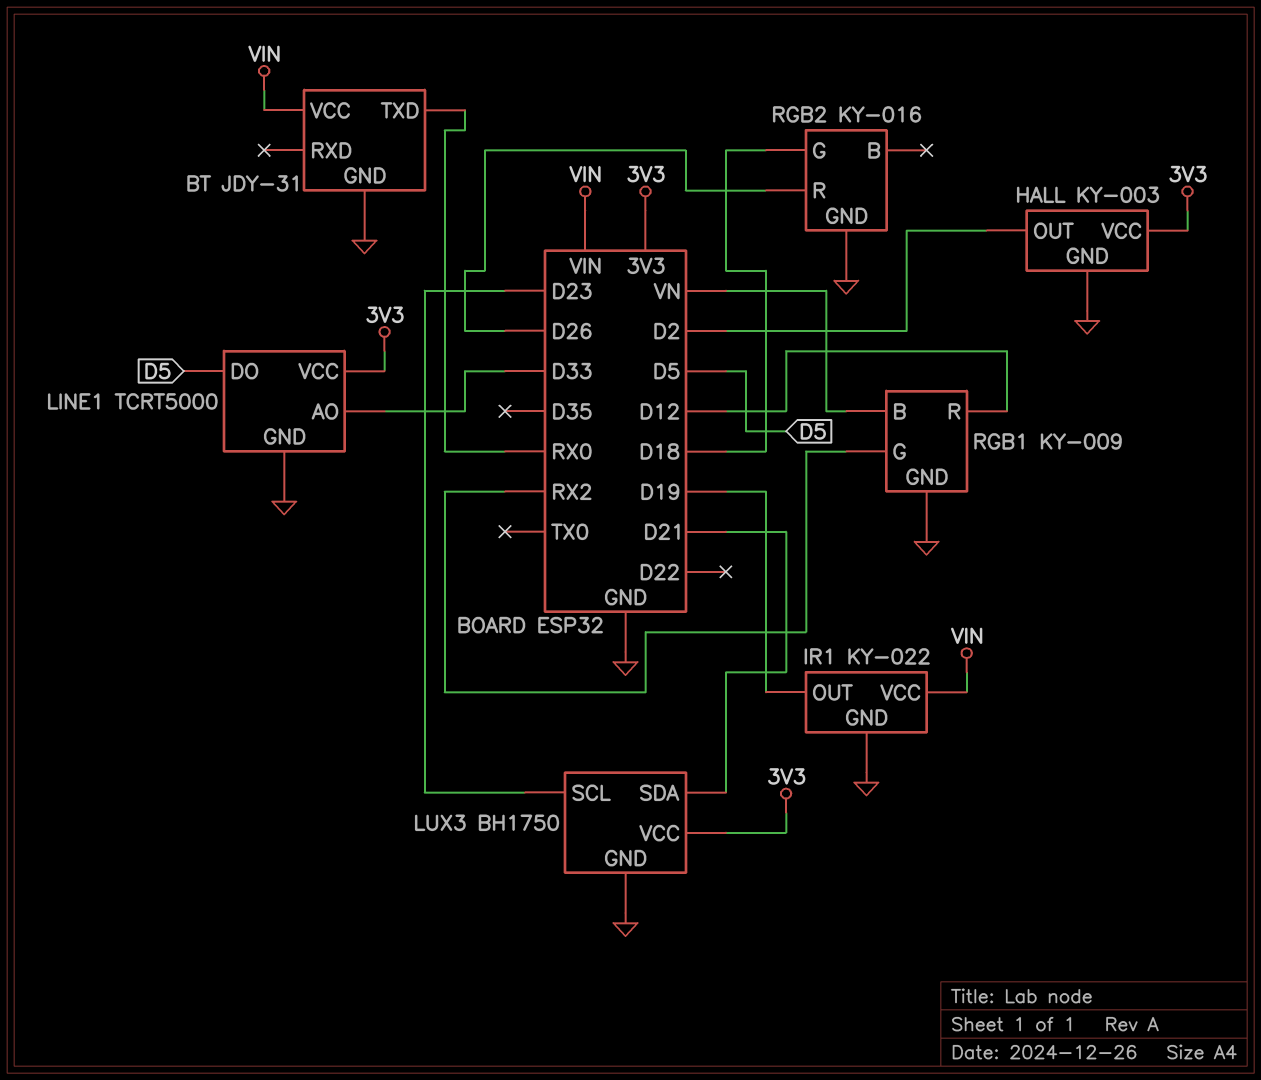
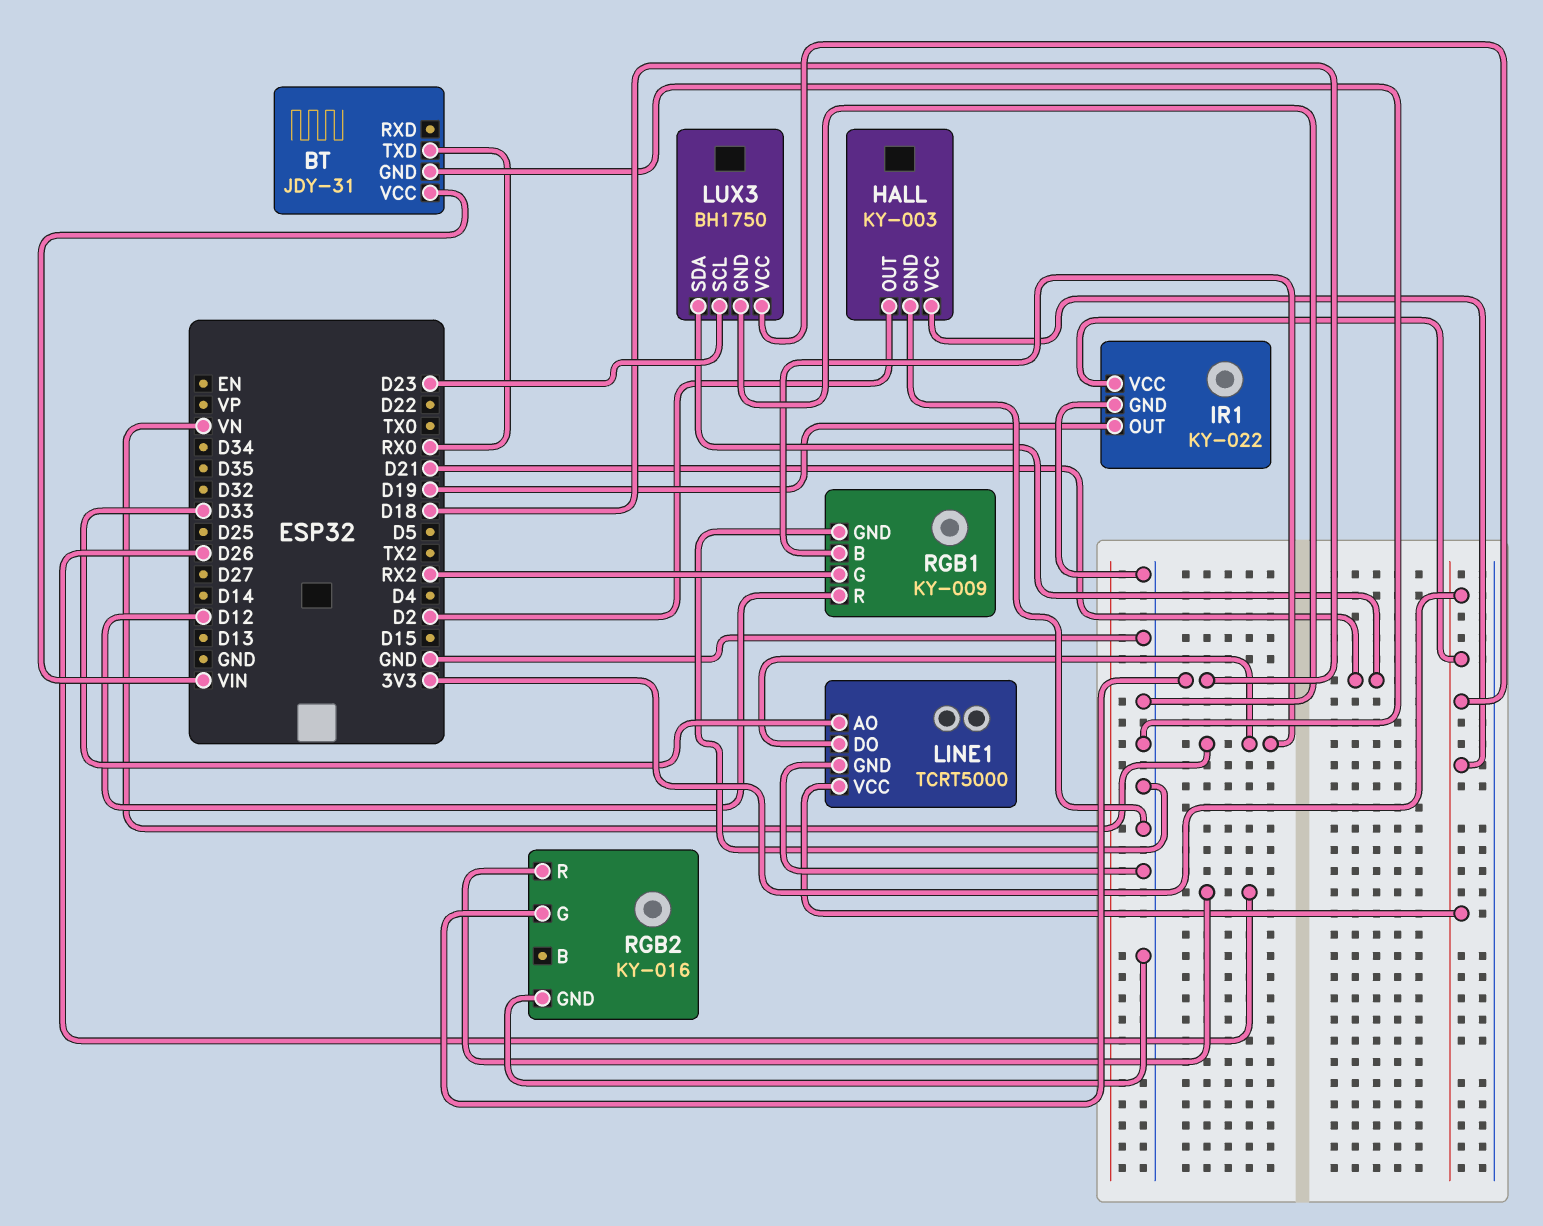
IR1 pin VCC: VIN -> 3V3
LINE1 pin DO: D5 -> VN

